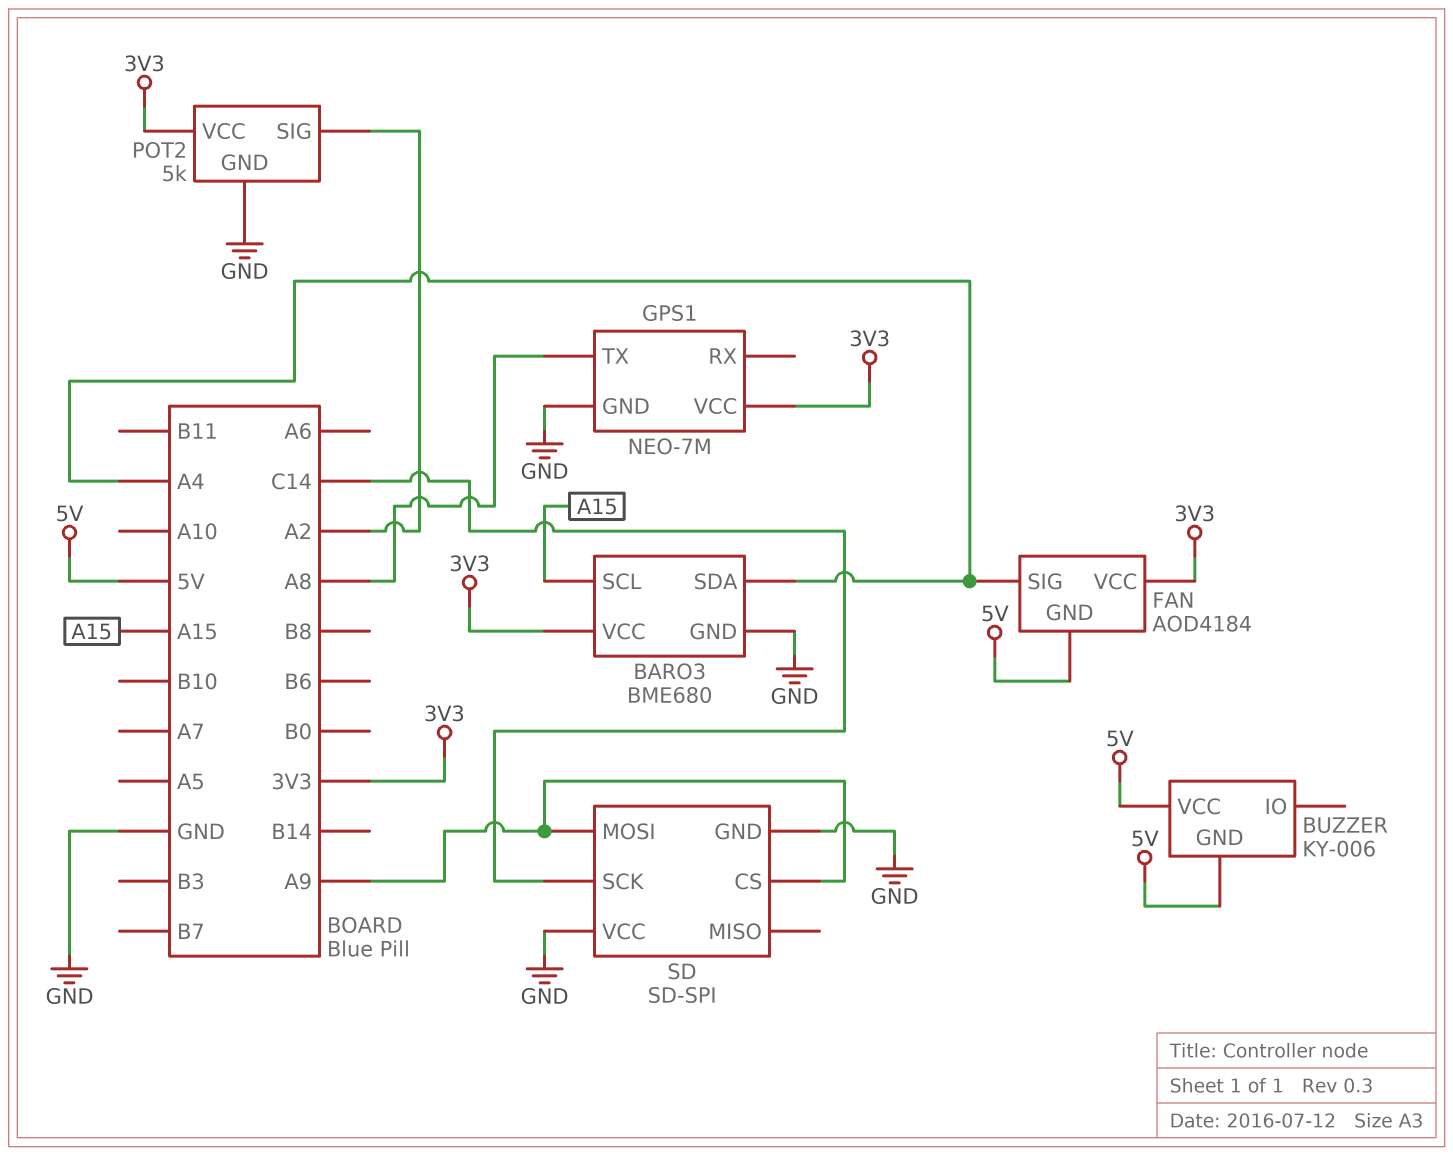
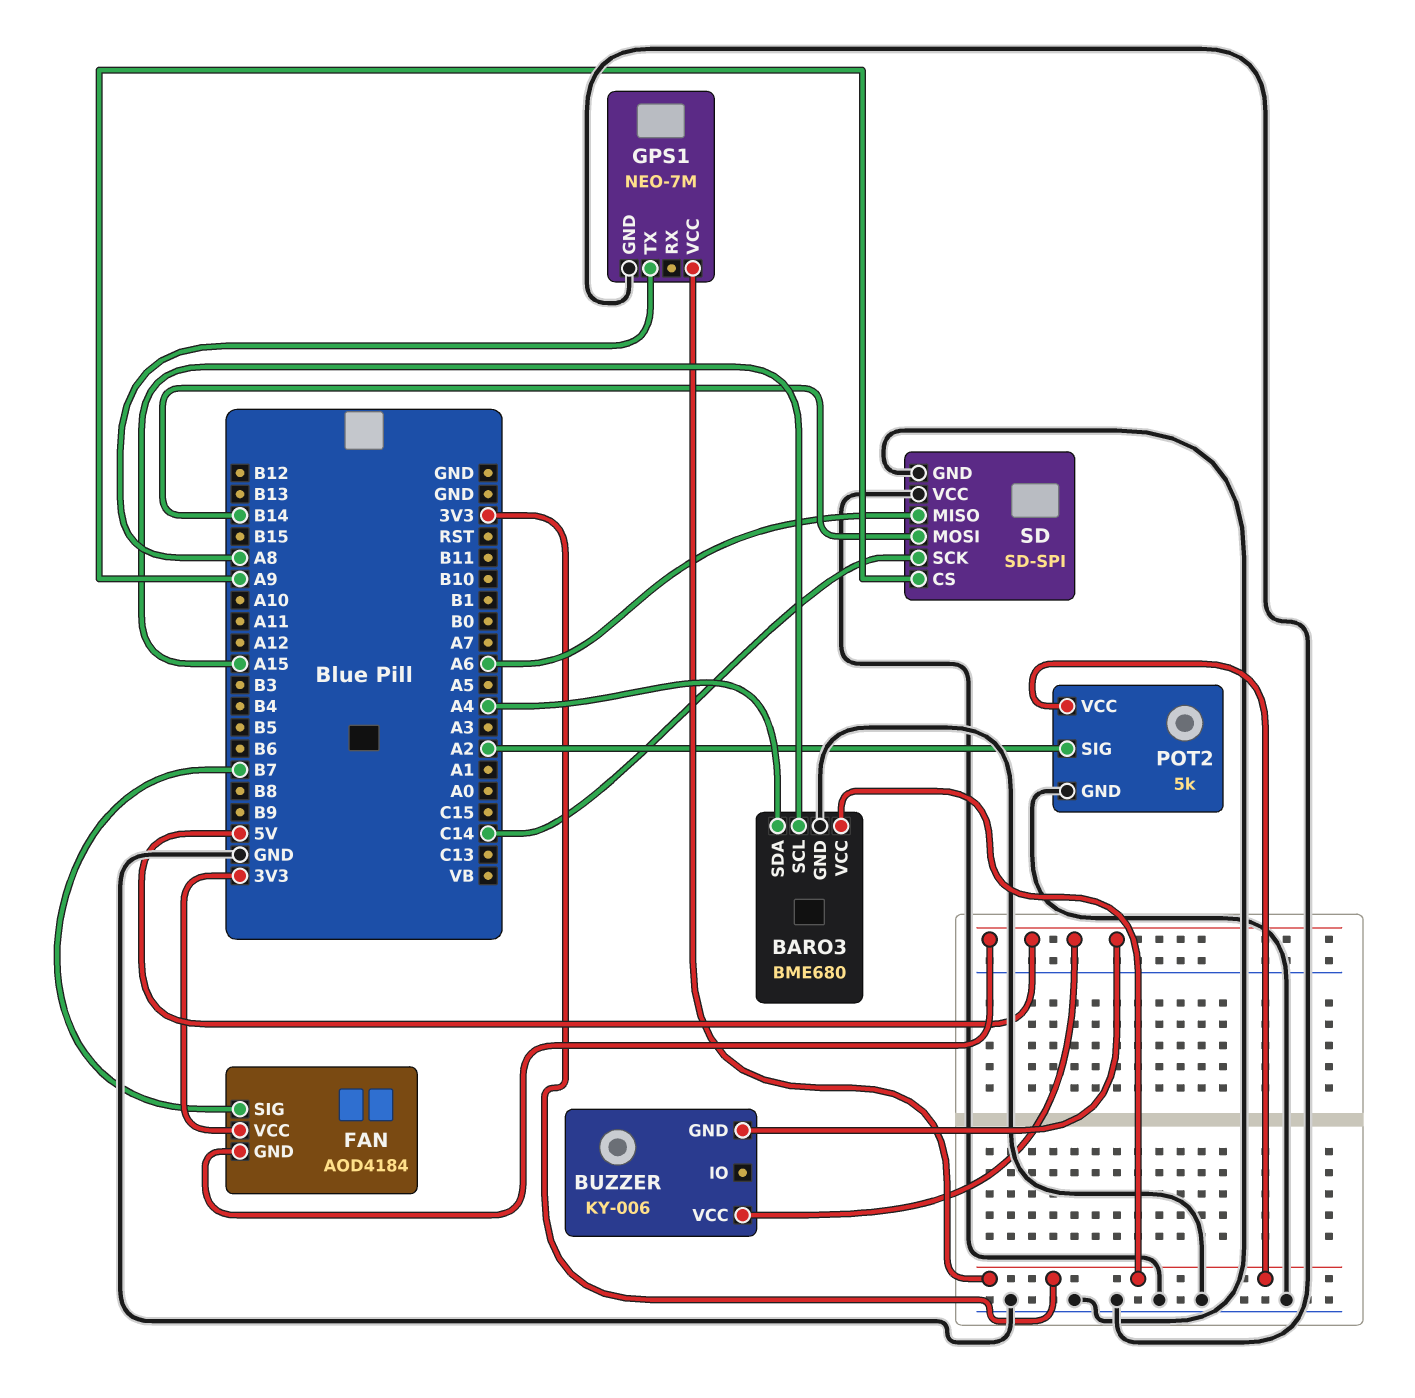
FAN pin SIG: A4 -> B7
SD pin MISO: none -> A6
SD pin MOSI: A9 -> B14

